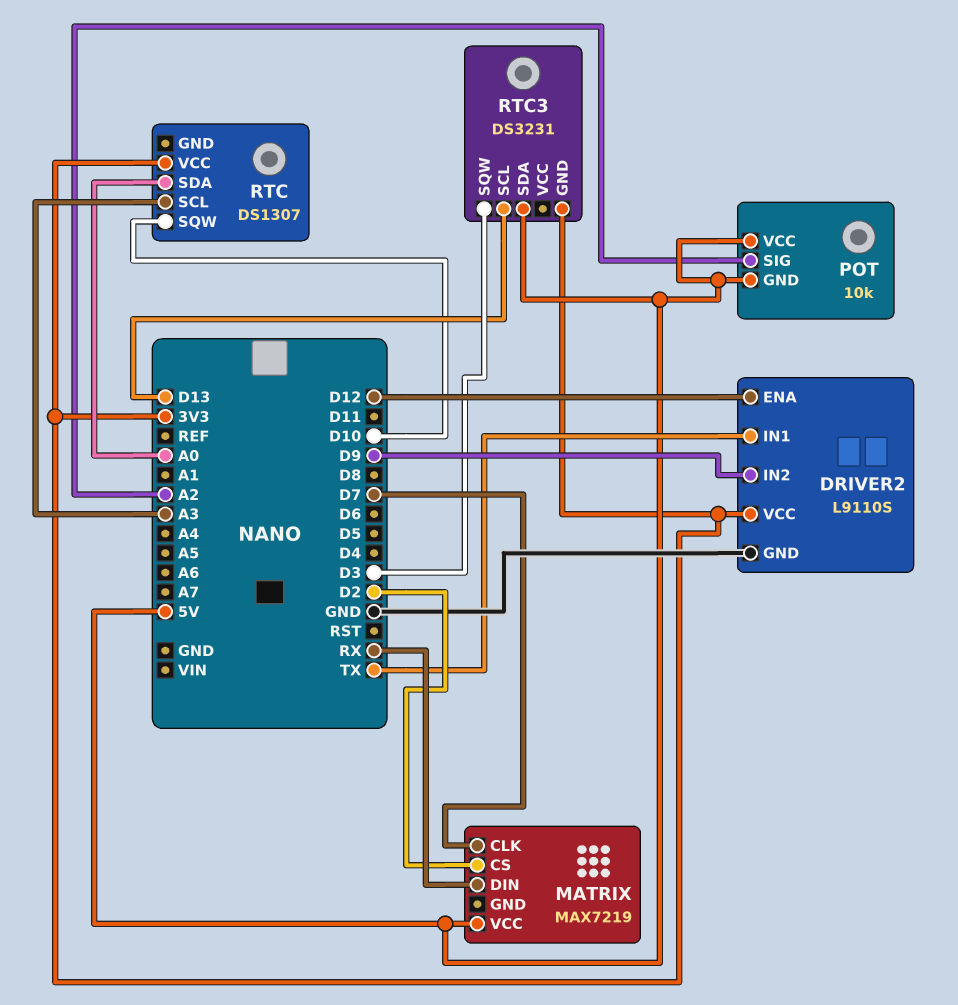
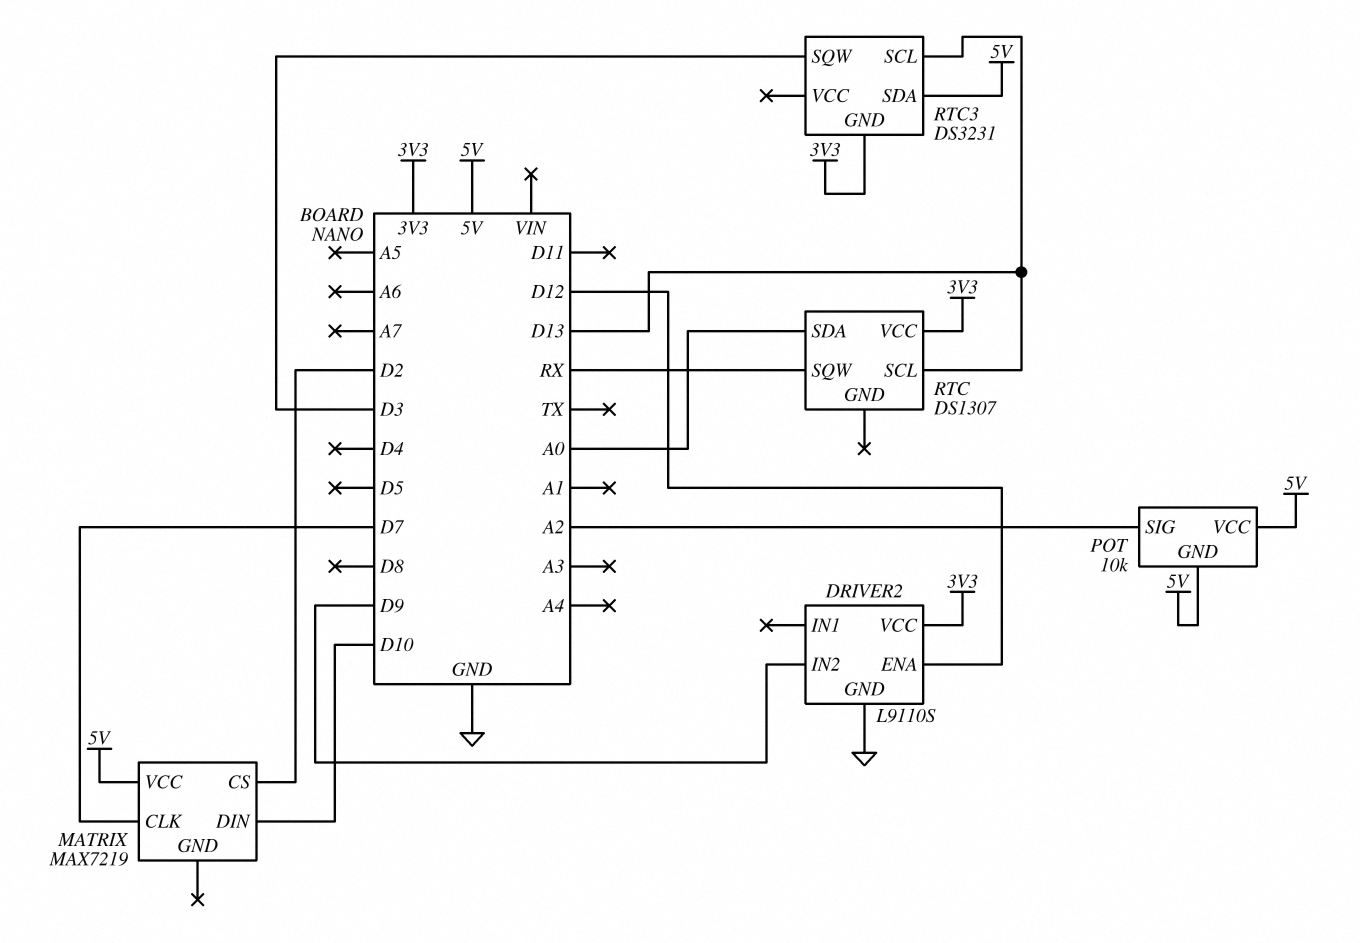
DRIVER2 pin IN1: TX -> none
MATRIX pin DIN: RX -> D10
RTC pin SCL: A3 -> D13
RTC pin SQW: D10 -> RX

